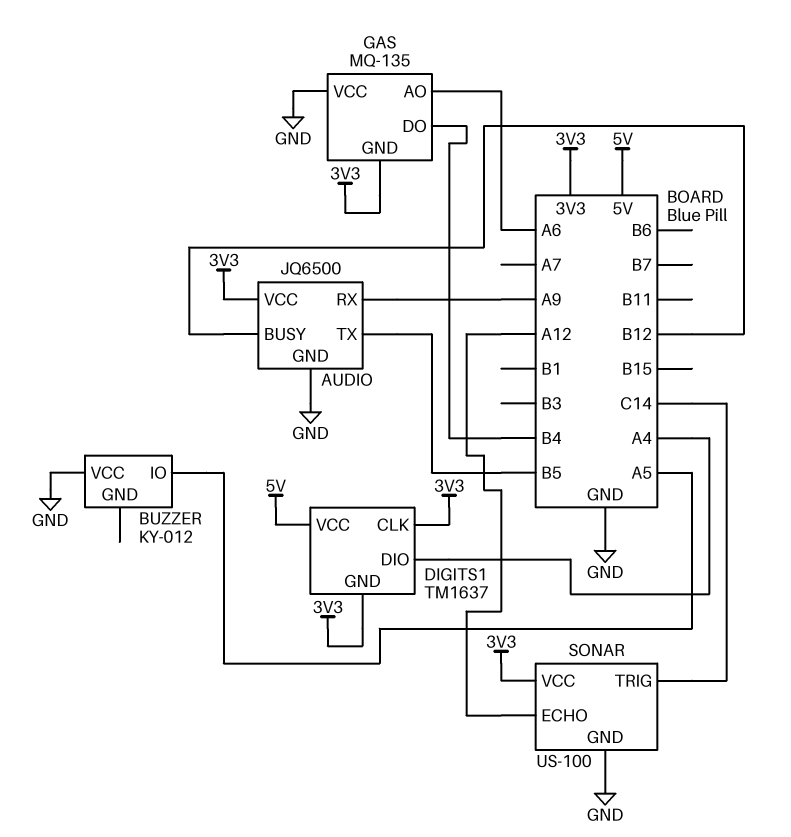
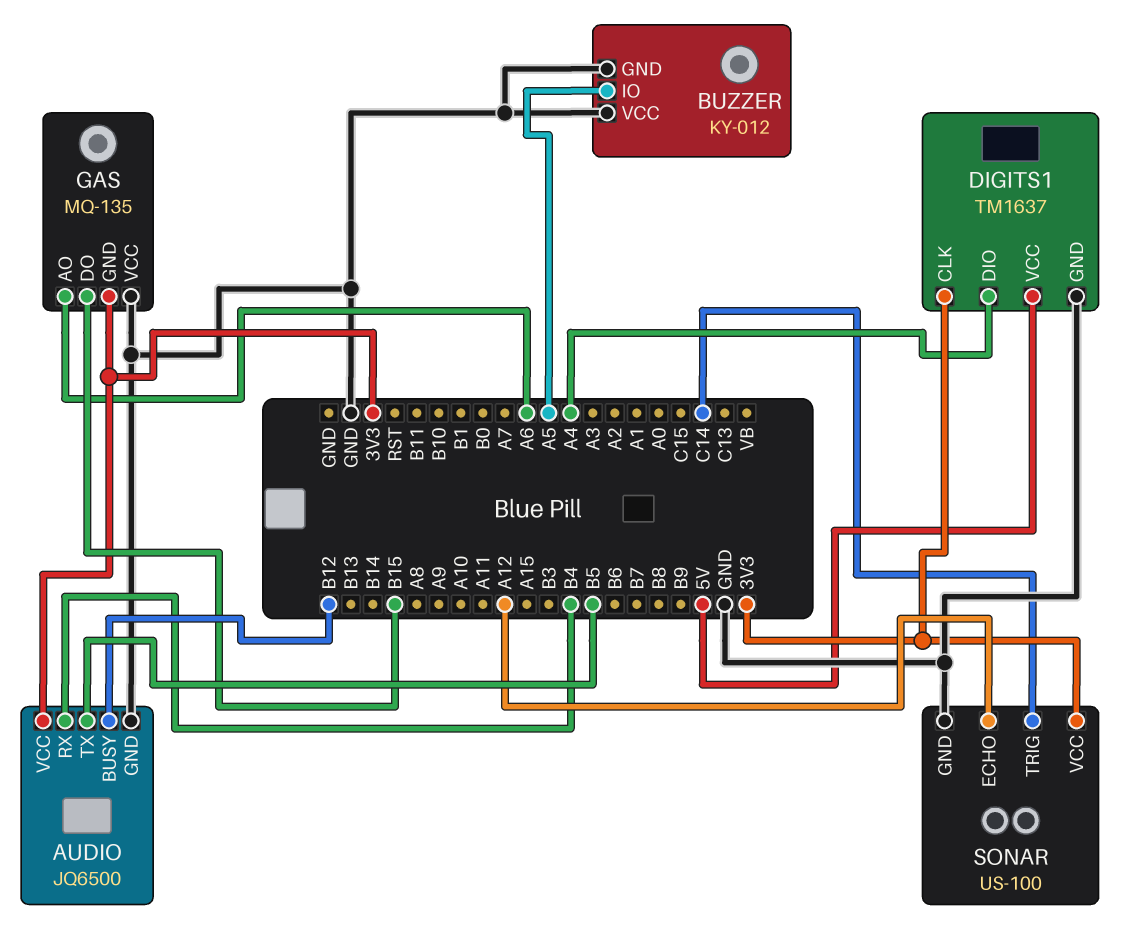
AUDIO pin RX: A9 -> B4
BUZZER pin GND: none -> GND
DIGITS1 pin GND: 3V3 -> GND
GAS pin DO: B4 -> B15

